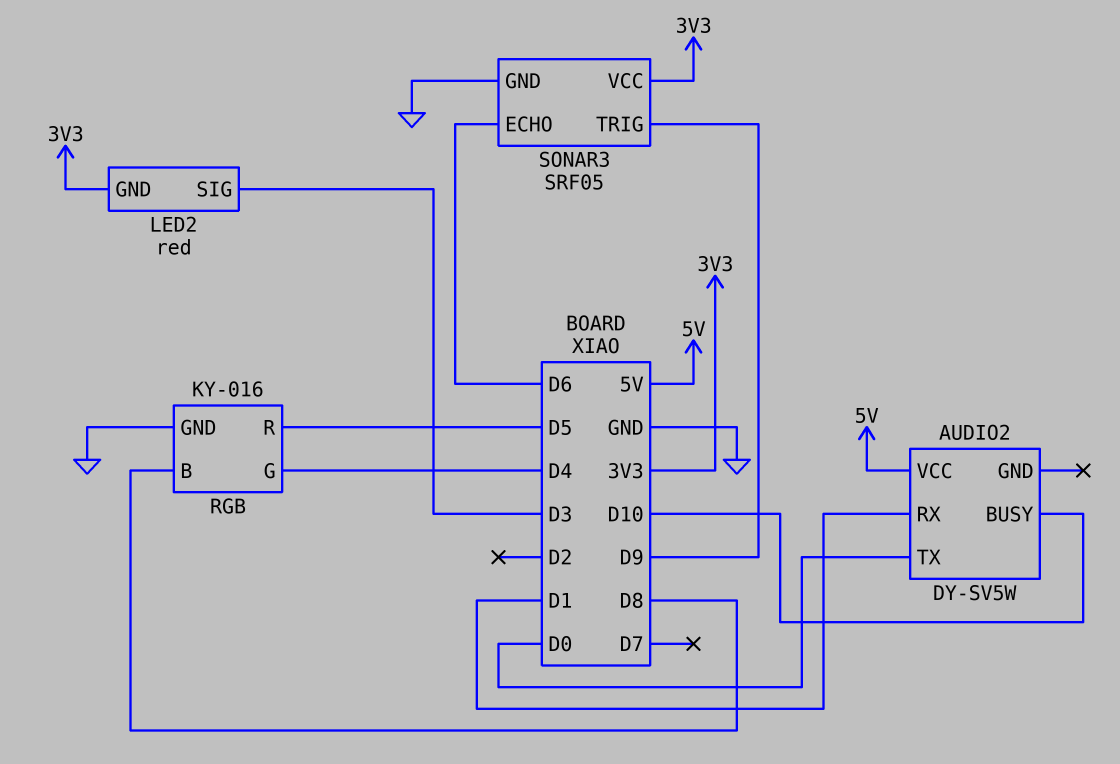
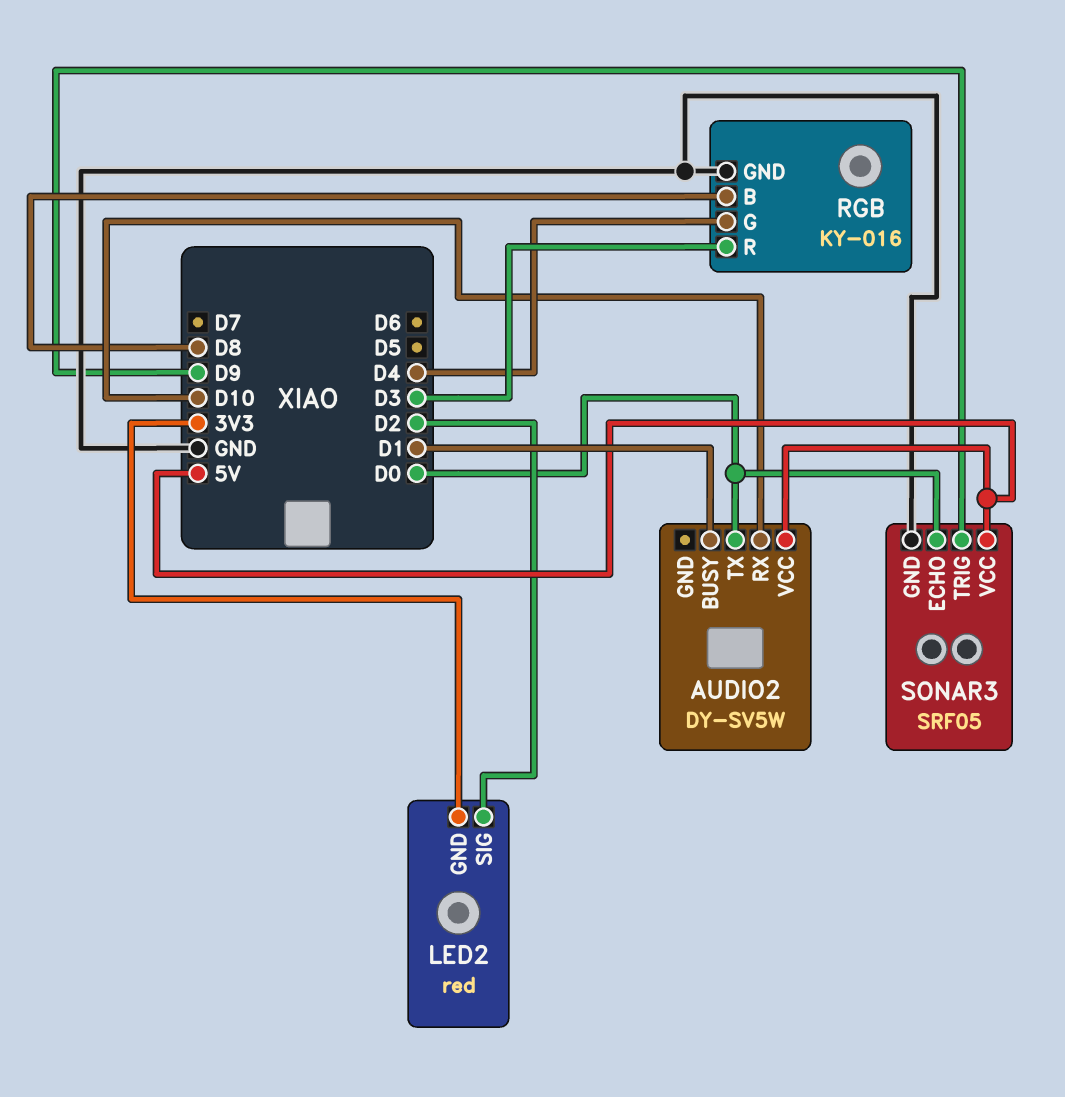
AUDIO2 pin BUSY: D10 -> D1
AUDIO2 pin RX: D1 -> D10
LED2 pin SIG: D3 -> D2
RGB pin R: D5 -> D3
SONAR3 pin ECHO: D6 -> D0
SONAR3 pin VCC: 3V3 -> 5V

